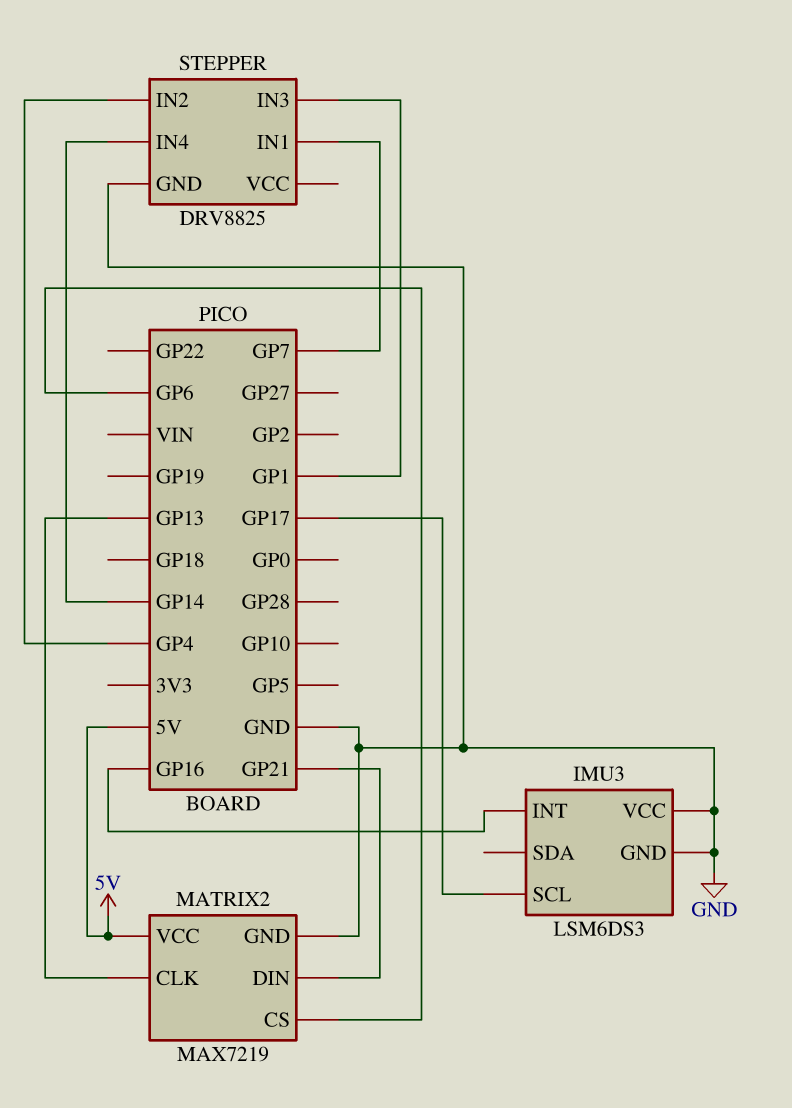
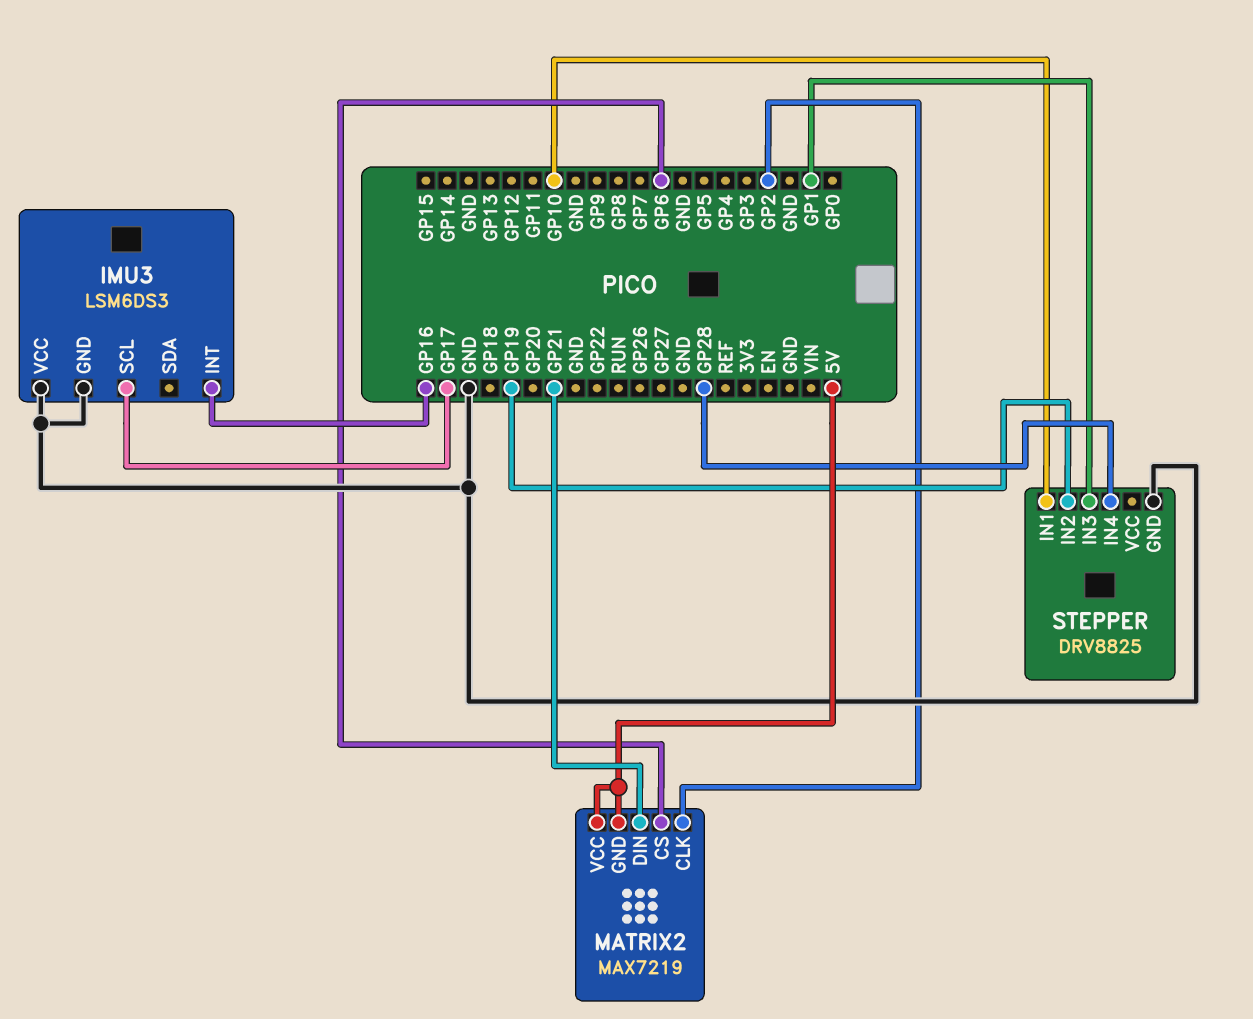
MATRIX2 pin CLK: GP13 -> GP2
MATRIX2 pin GND: GND -> 5V
STEPPER pin IN1: GP7 -> GP10
STEPPER pin IN2: GP4 -> GP19
STEPPER pin IN4: GP14 -> GP28

